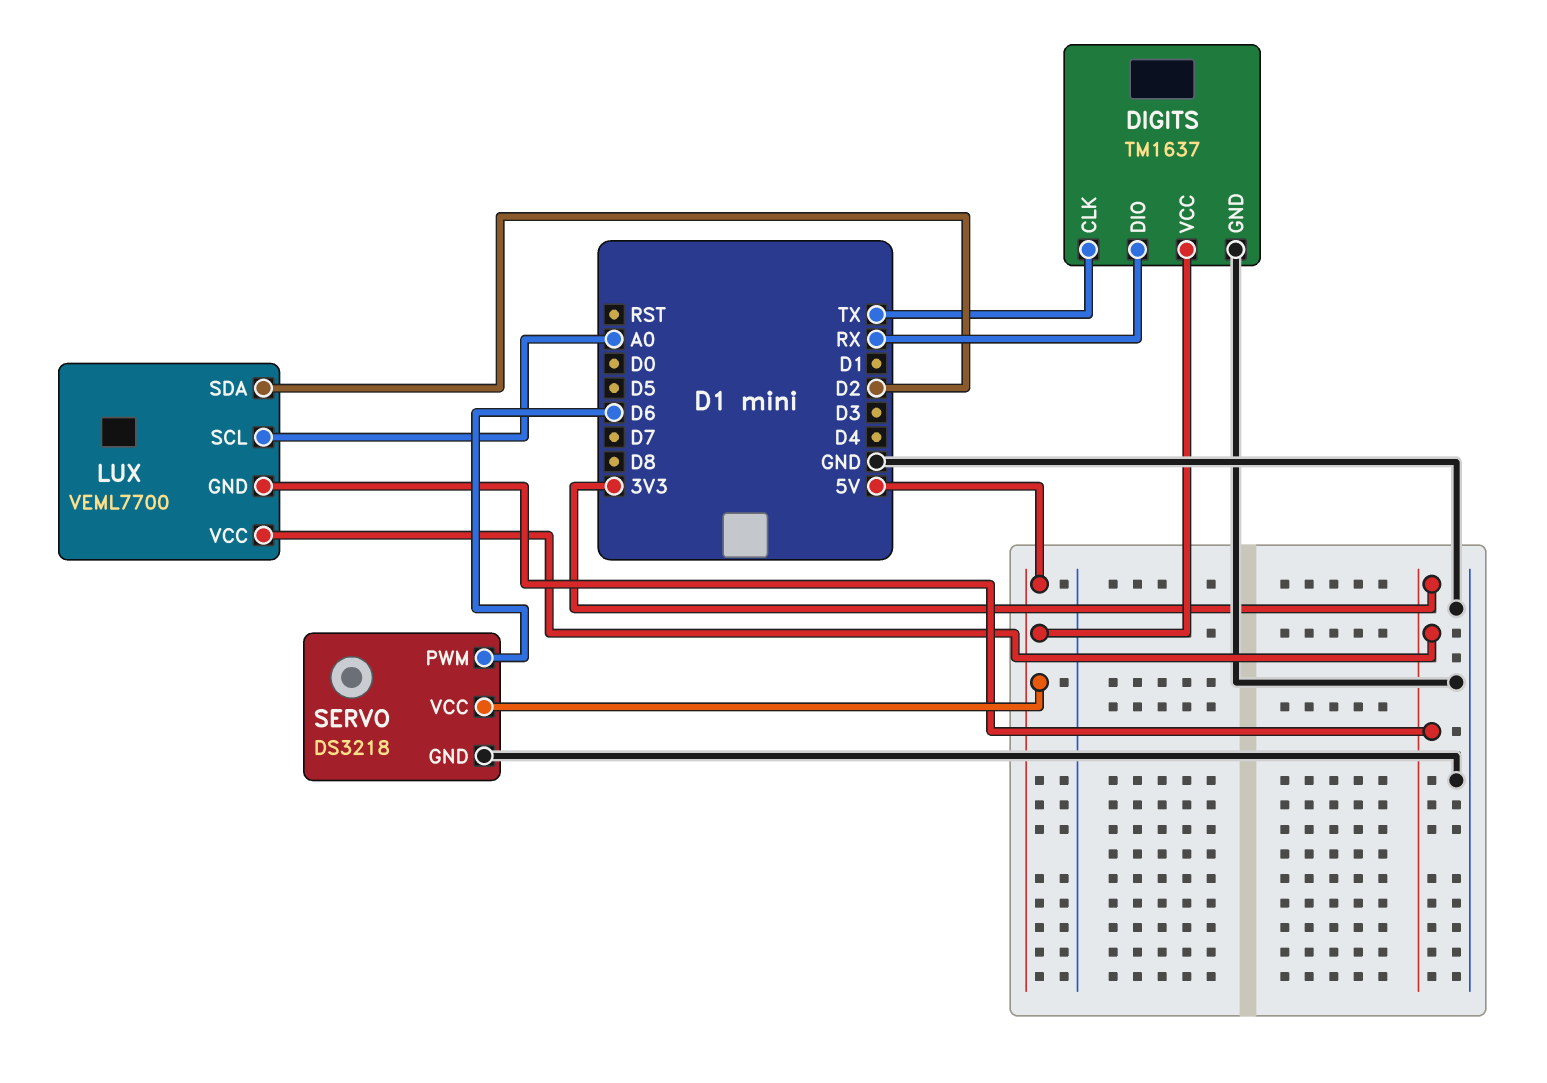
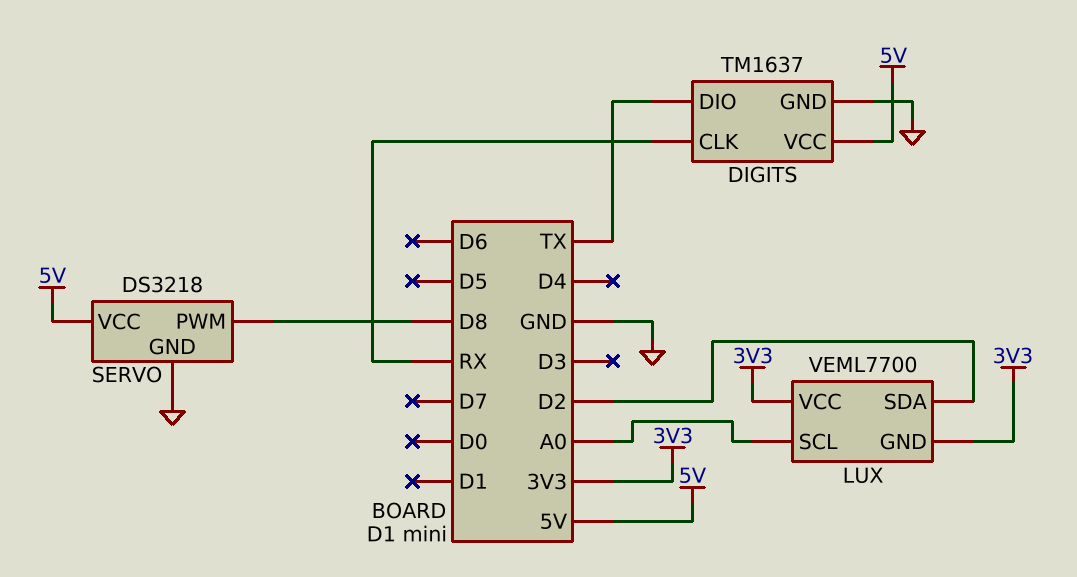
DIGITS pin CLK: TX -> RX
DIGITS pin DIO: RX -> TX
SERVO pin PWM: D6 -> D8

